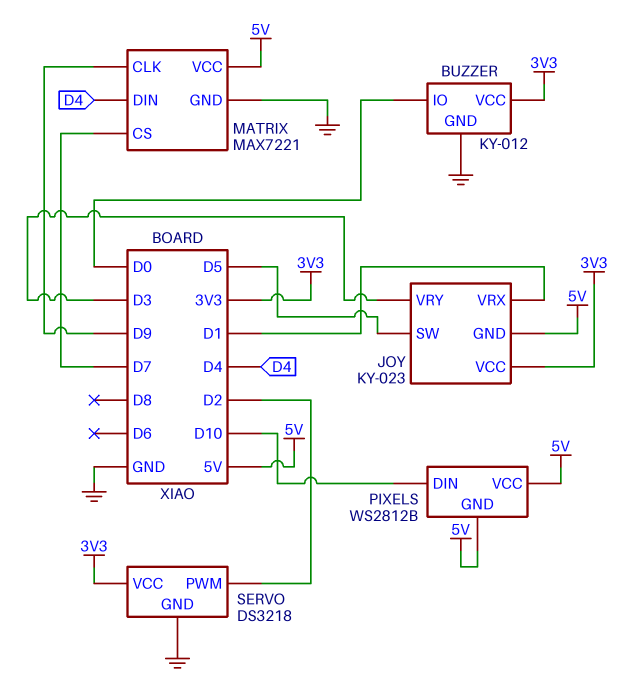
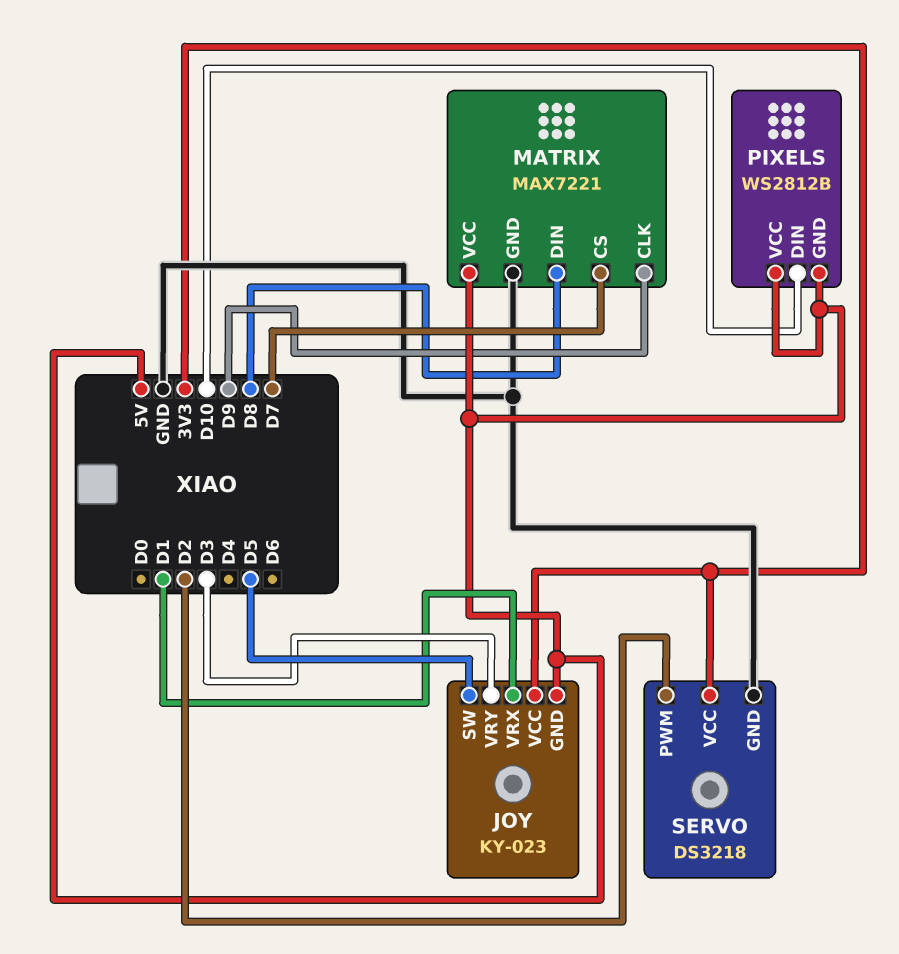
BUZZER: KY-012 -> none
BUZZER pin GND: GND -> none
BUZZER pin IO: D0 -> none
BUZZER pin VCC: 3V3 -> none
MATRIX pin DIN: D4 -> D8

